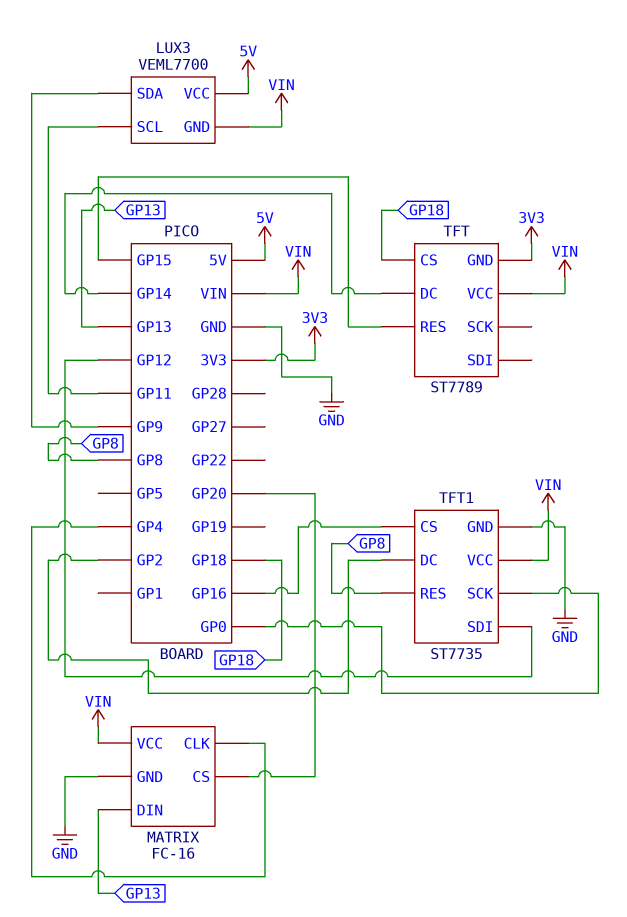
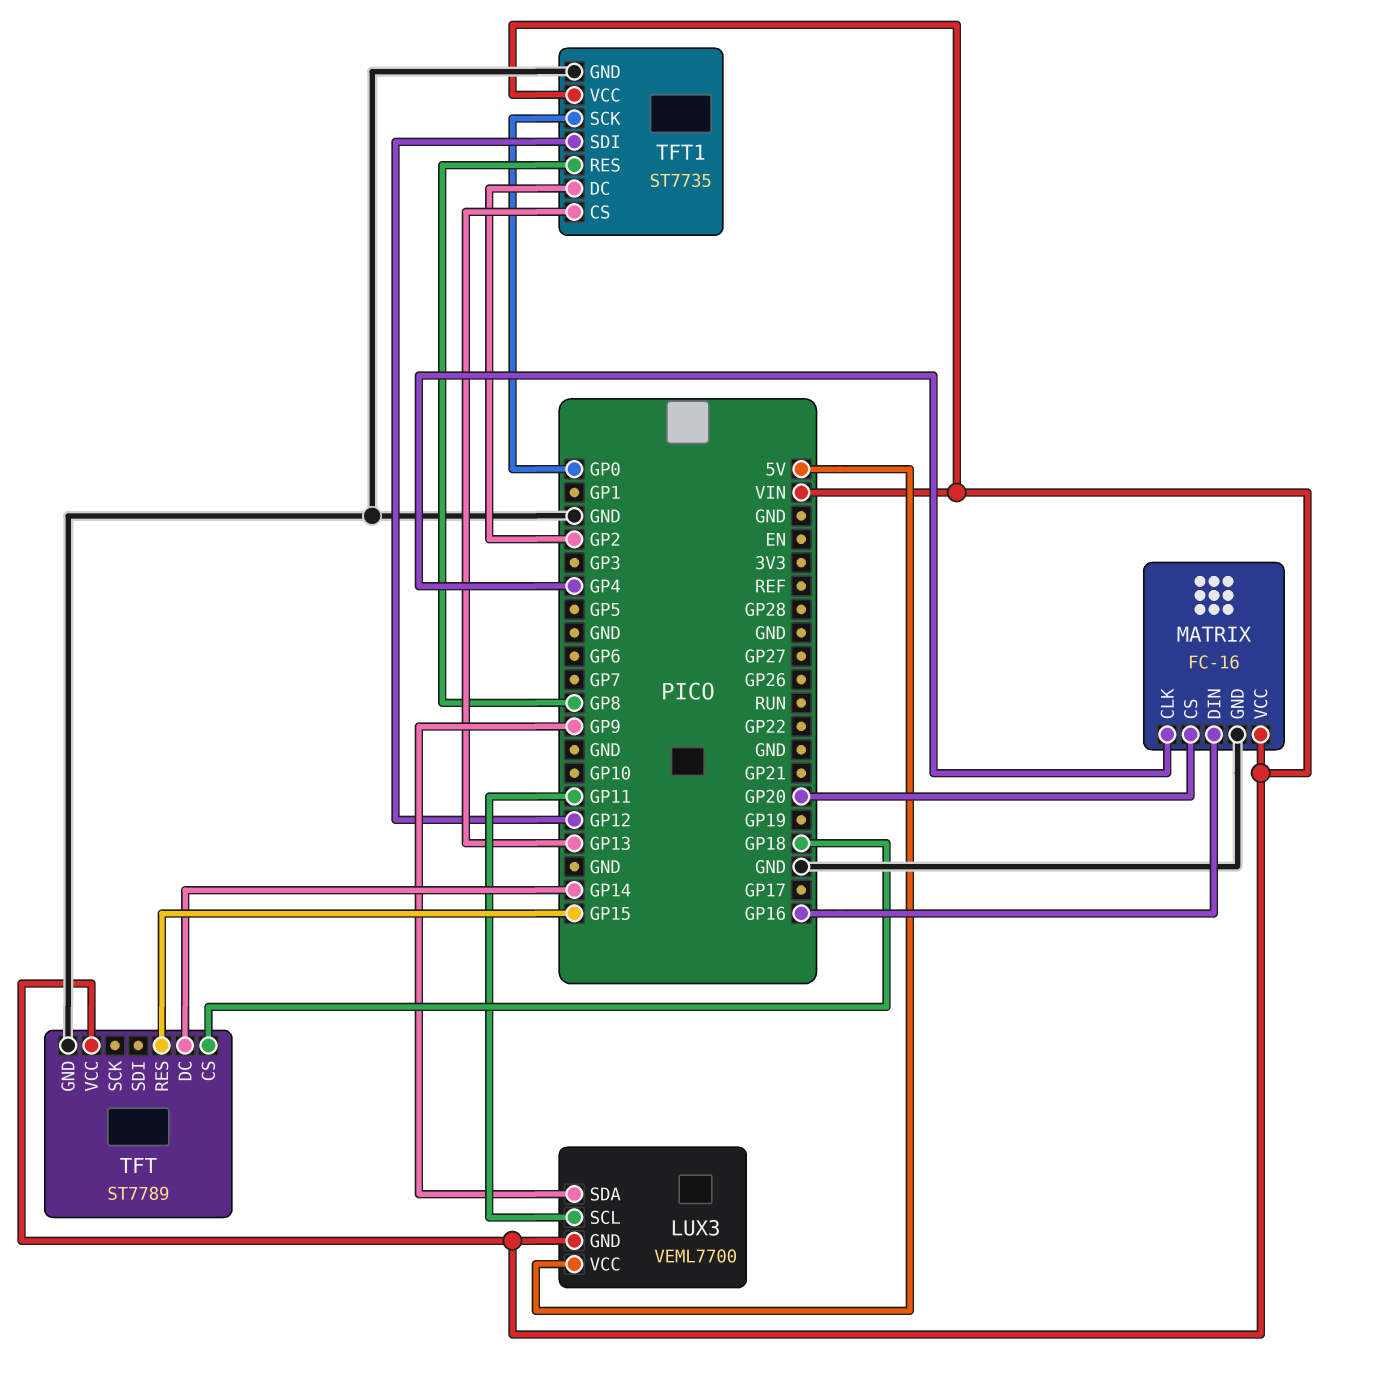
MATRIX pin DIN: GP13 -> GP16
TFT pin GND: 3V3 -> GND
TFT1 pin CS: GP16 -> GP13

